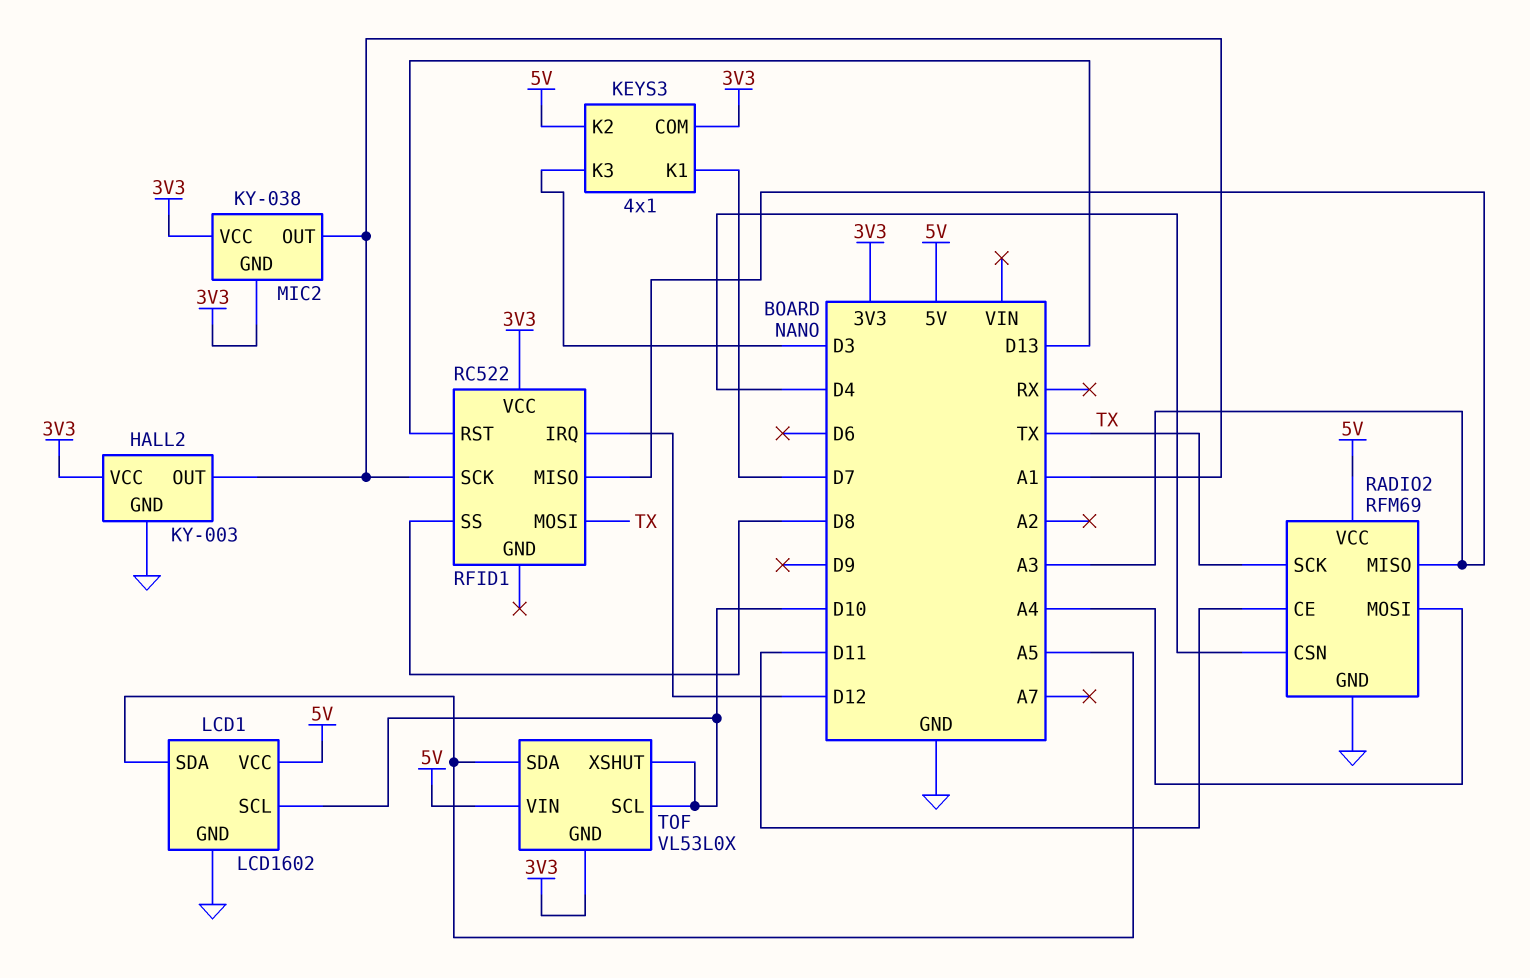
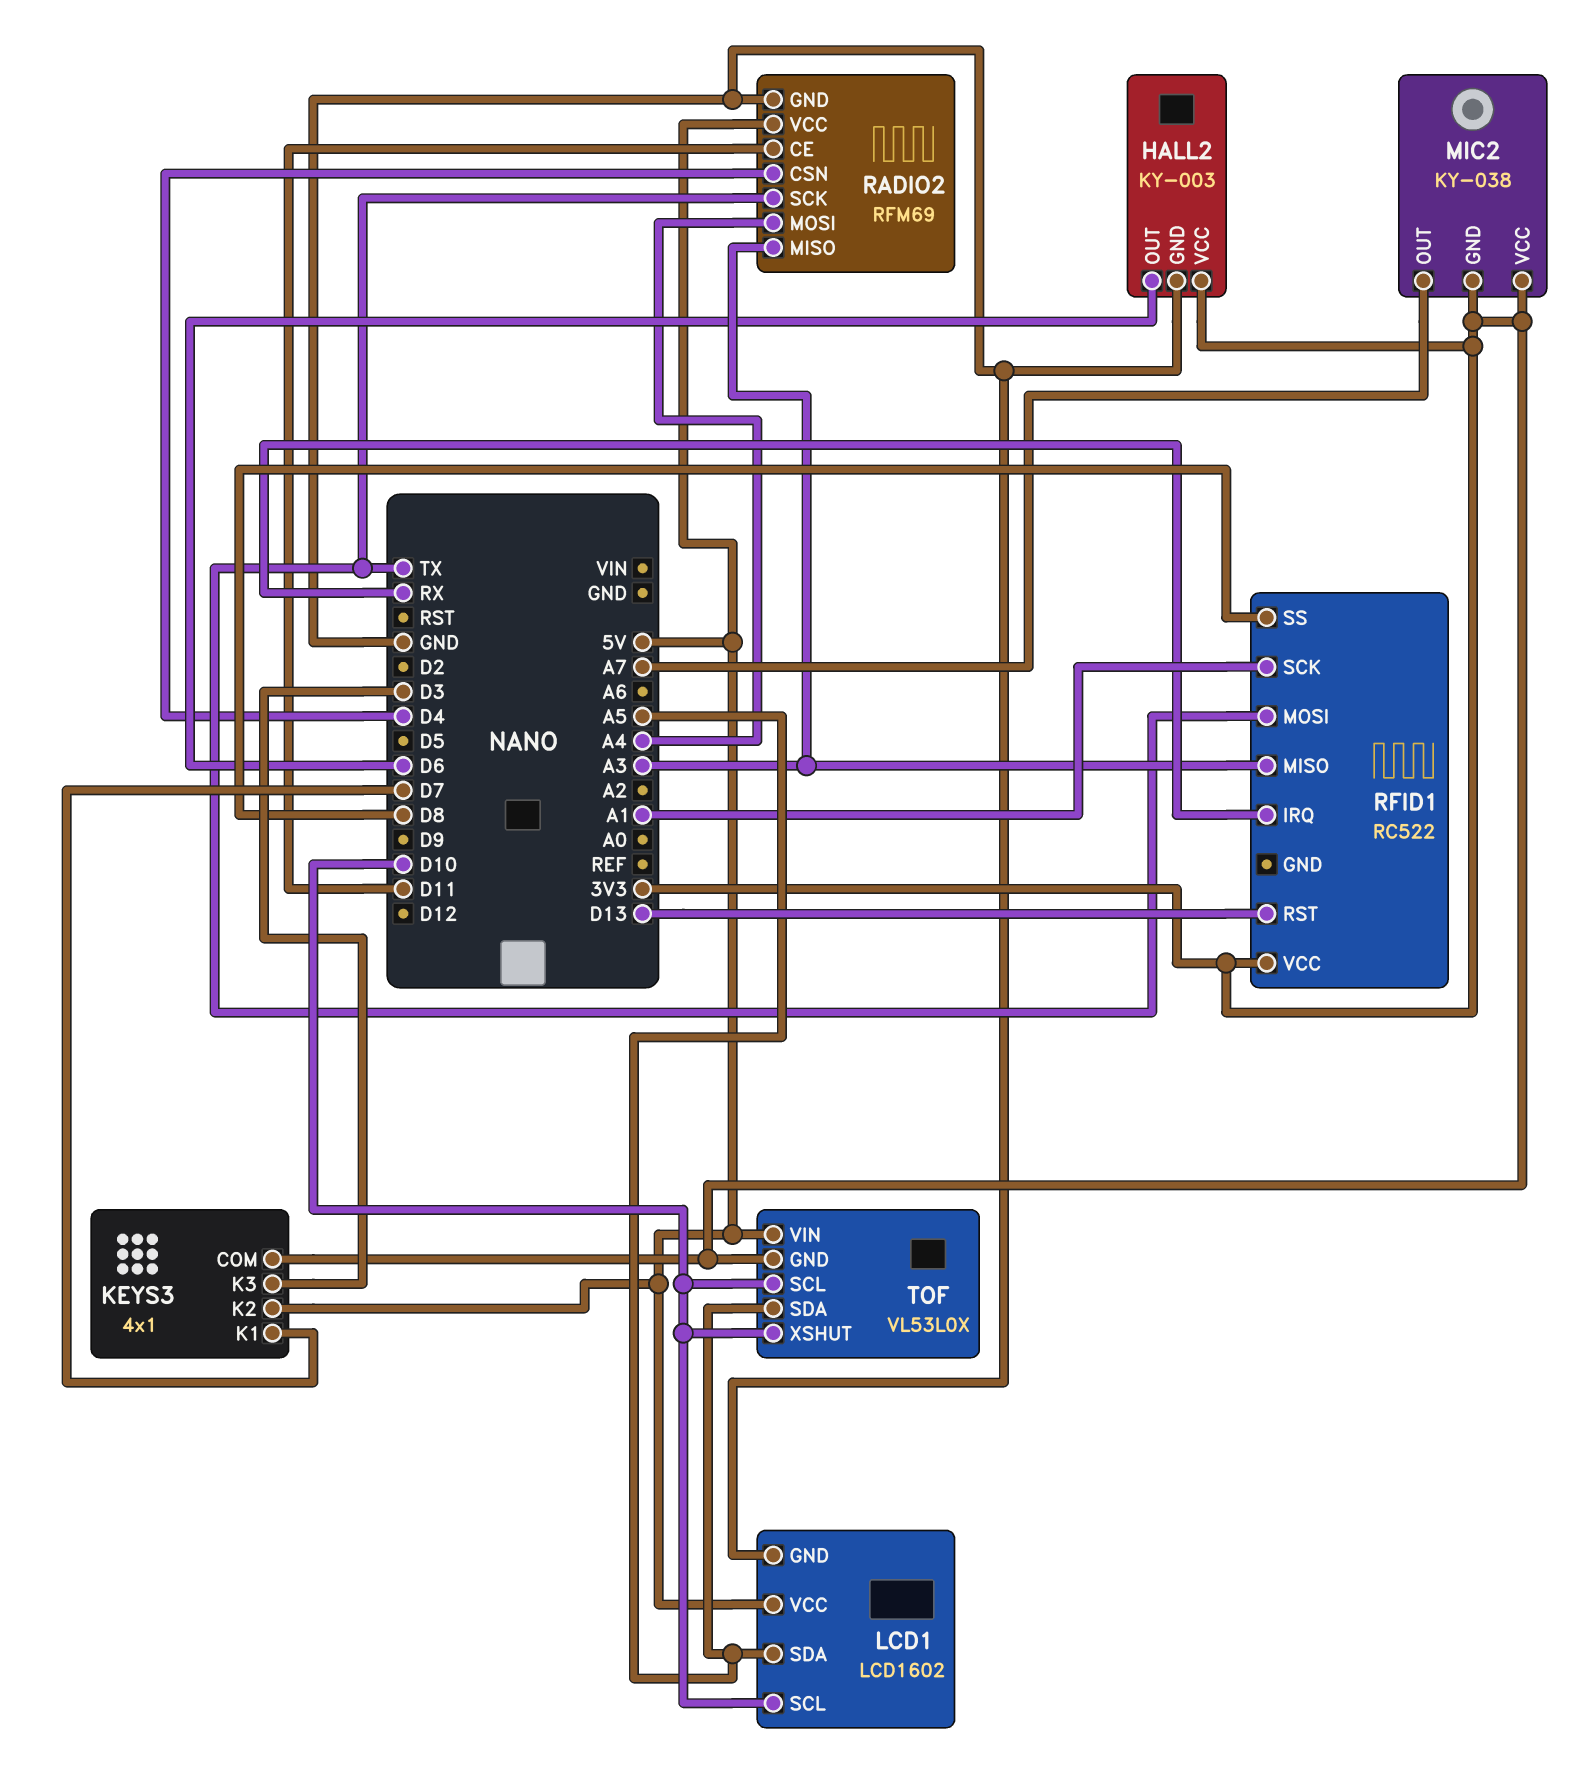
HALL2 pin OUT: A1 -> D6
MIC2 pin OUT: A1 -> A7
RFID1 pin IRQ: D12 -> RX

